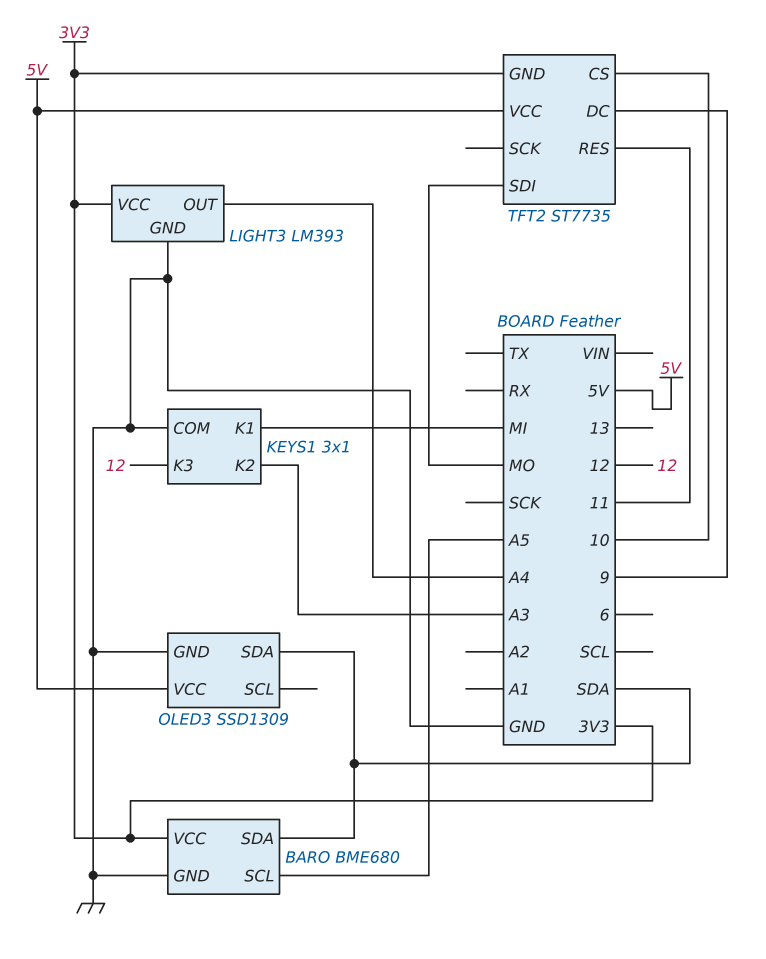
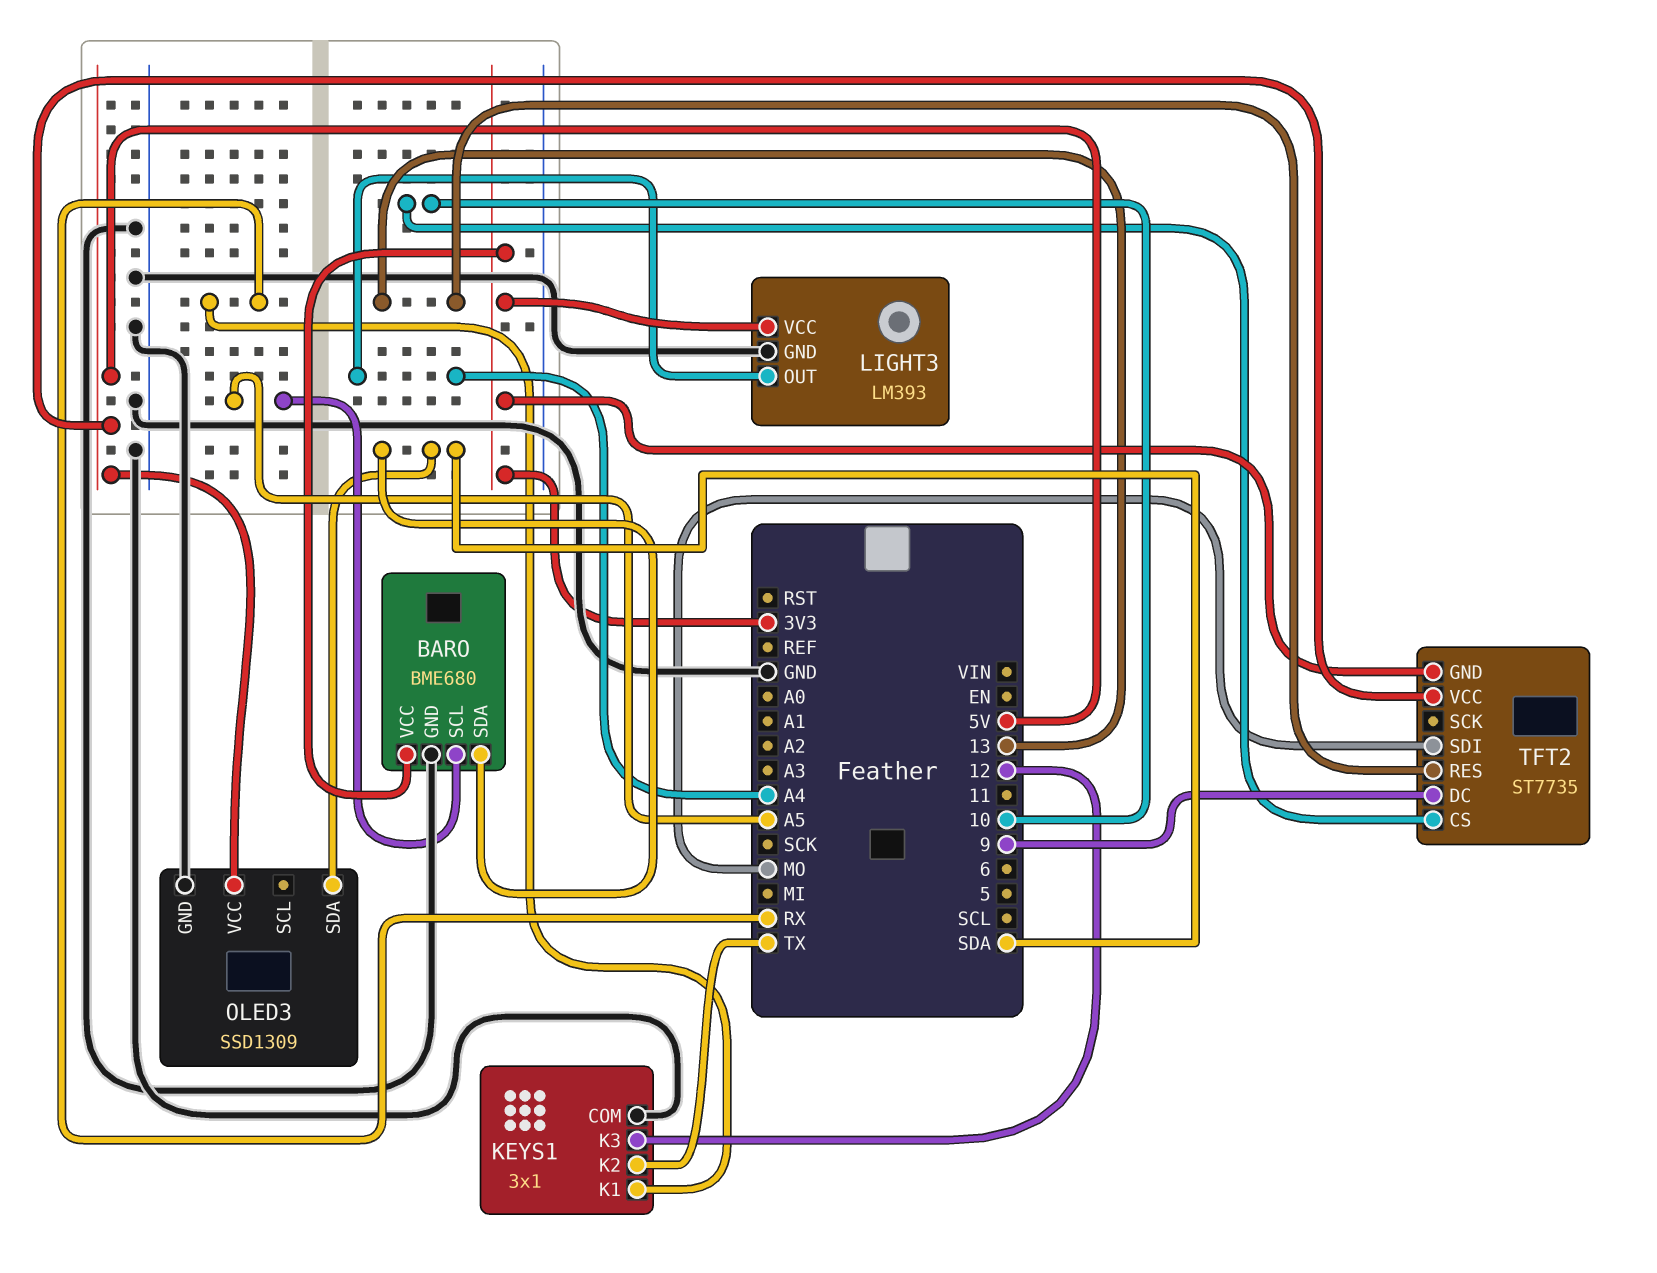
KEYS1 pin K1: MI -> RX
KEYS1 pin K2: A3 -> TX
TFT2 pin RES: 11 -> 13

